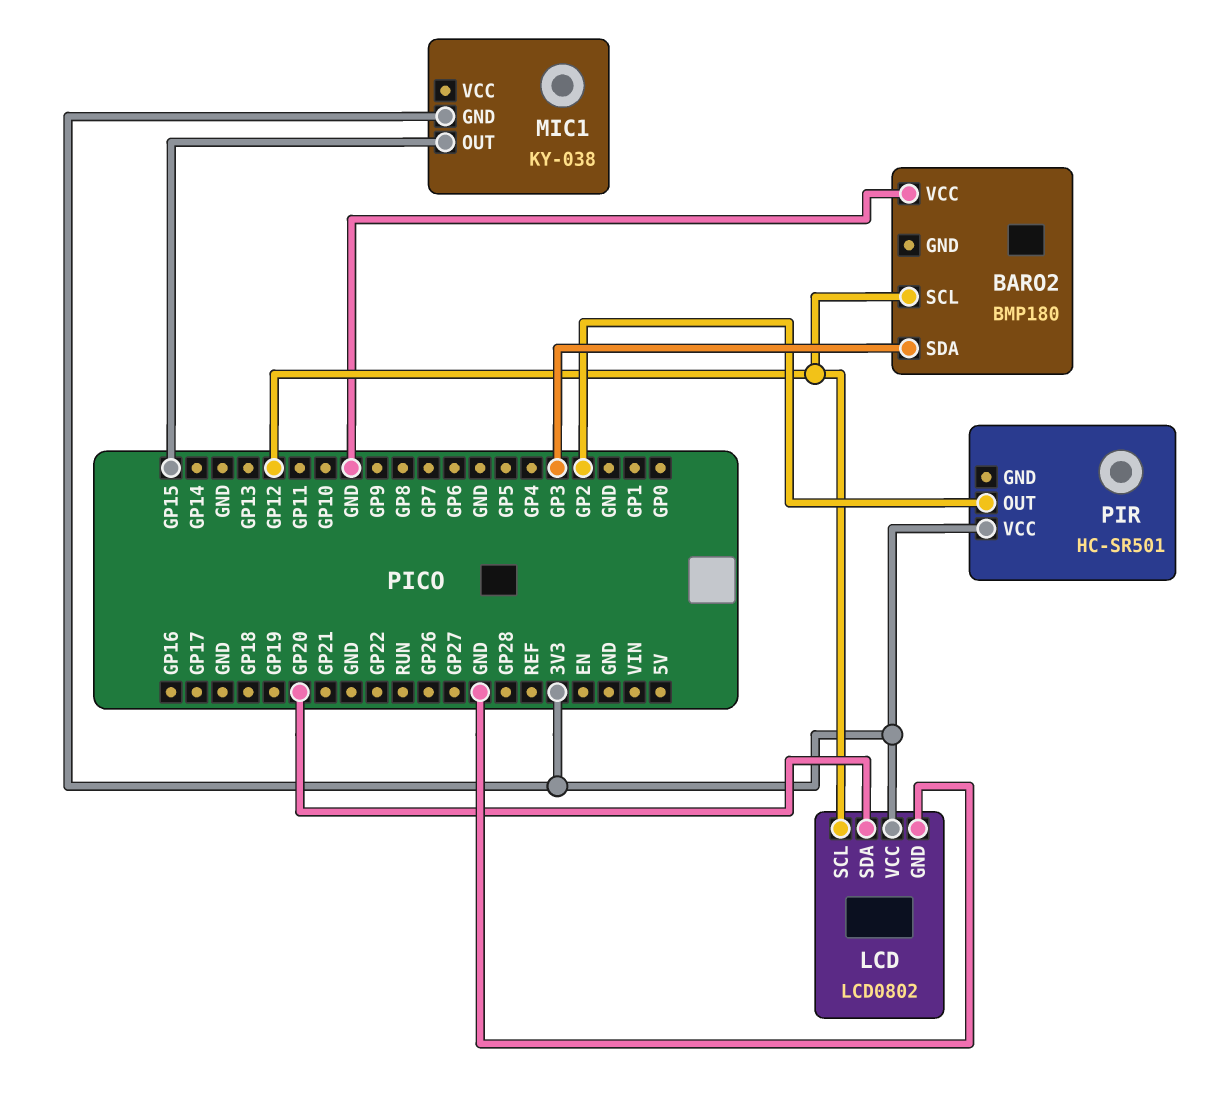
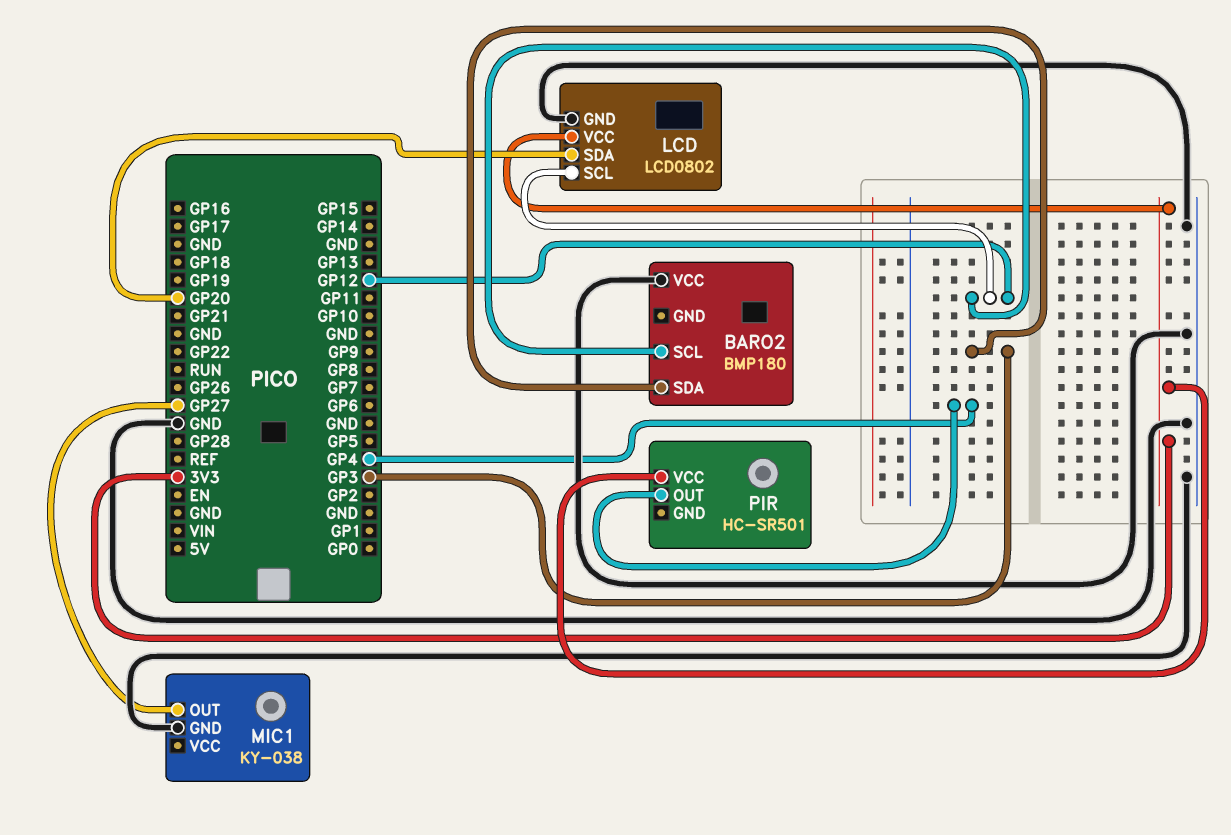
MIC1 pin GND: 3V3 -> GND
MIC1 pin OUT: GP15 -> GP27
PIR pin OUT: GP2 -> GP4

